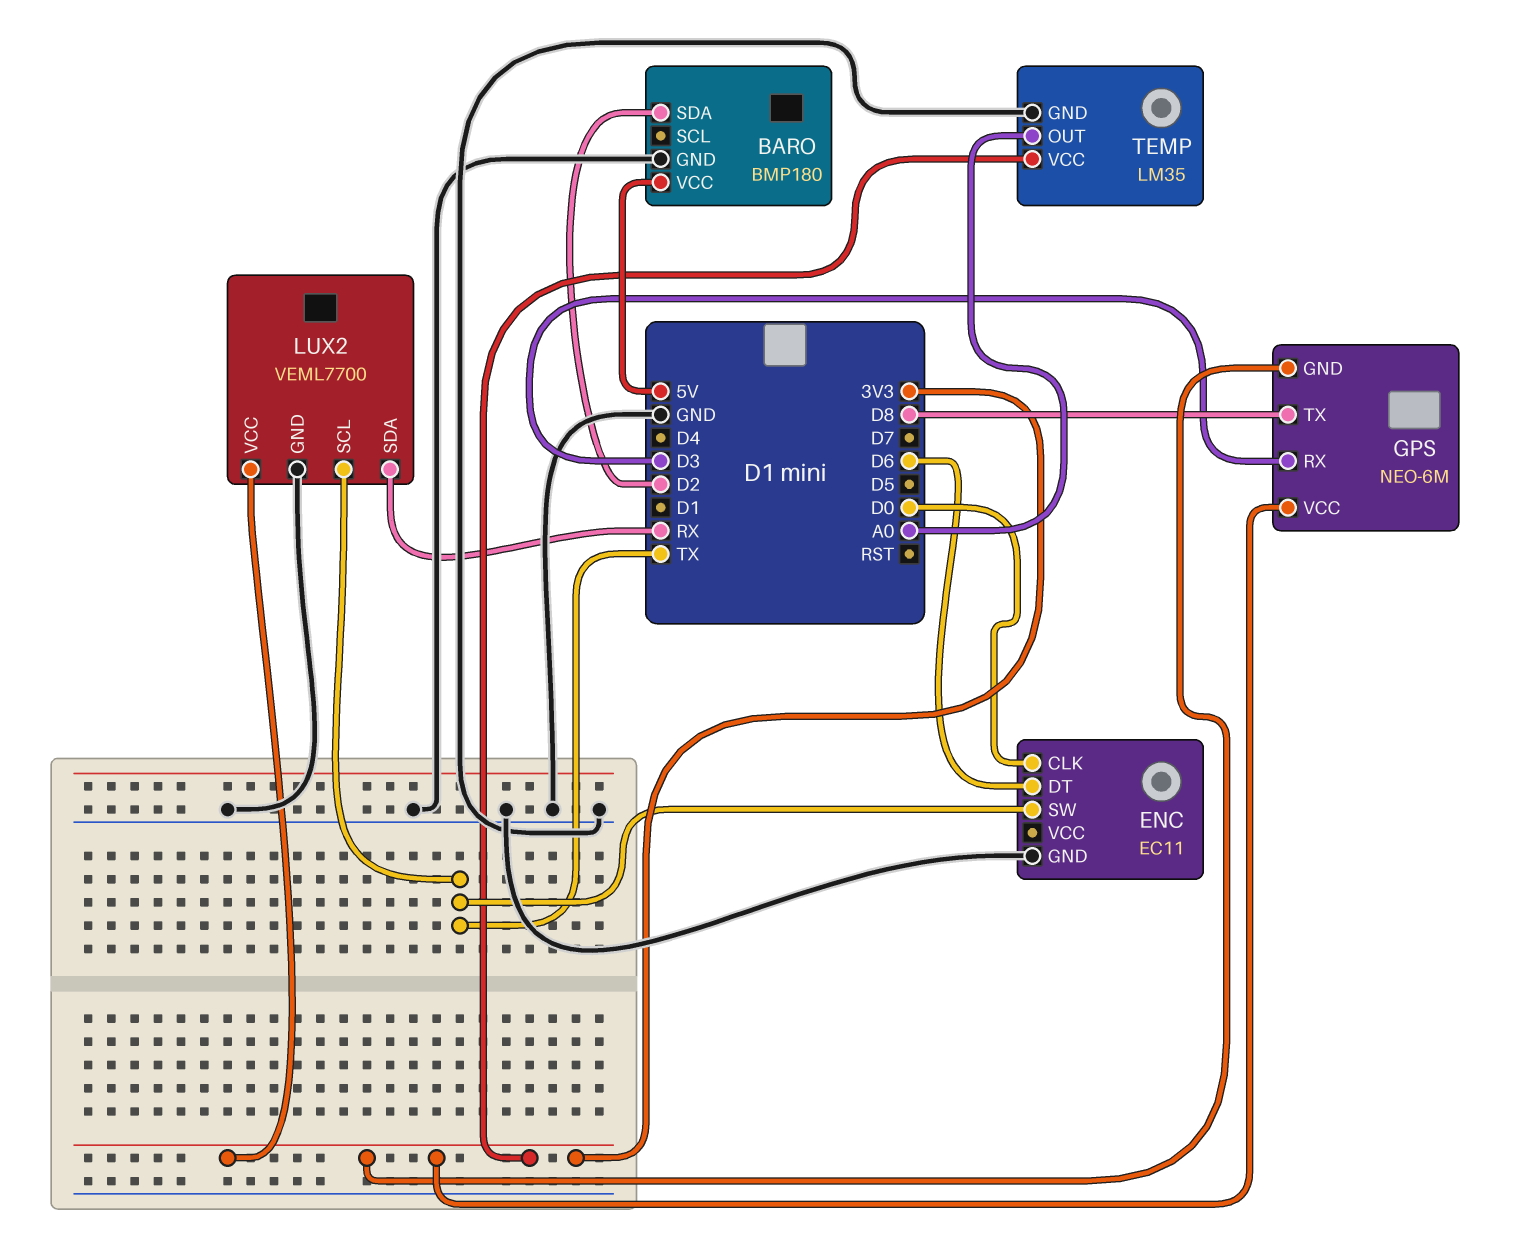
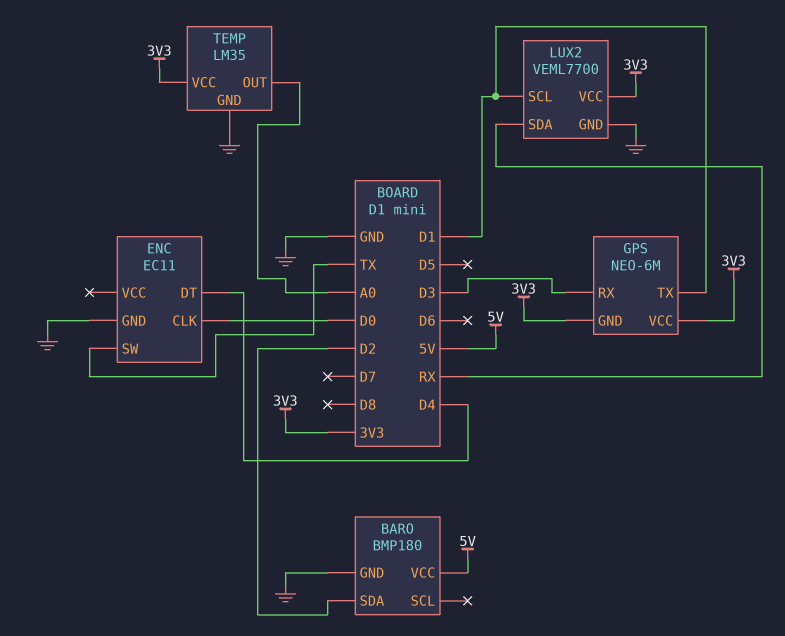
ENC pin DT: D6 -> D4
GPS pin TX: D8 -> D1
LUX2 pin SCL: TX -> D1

